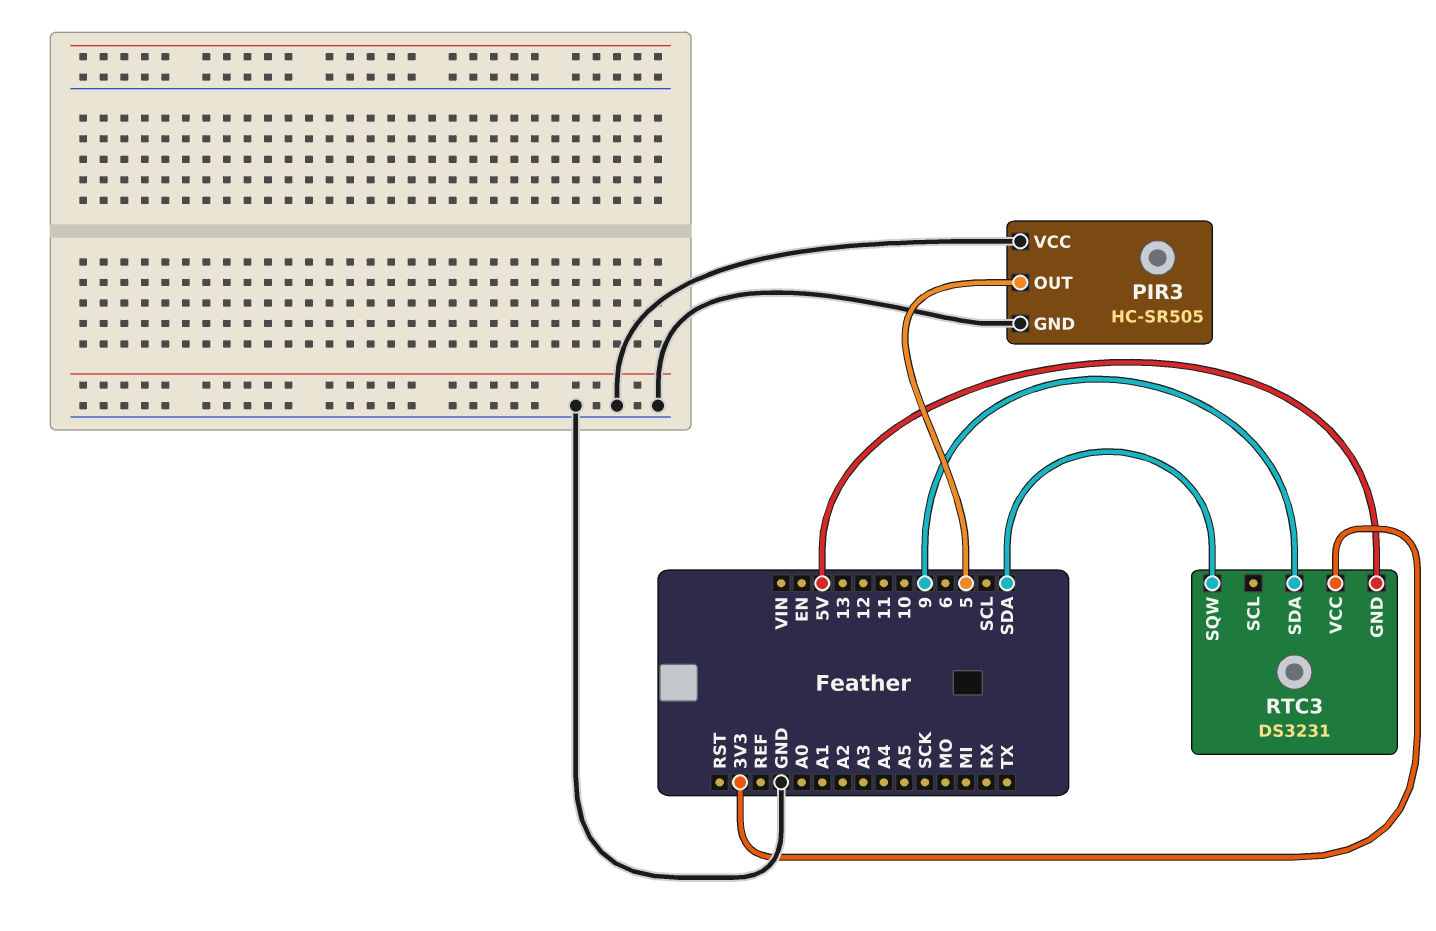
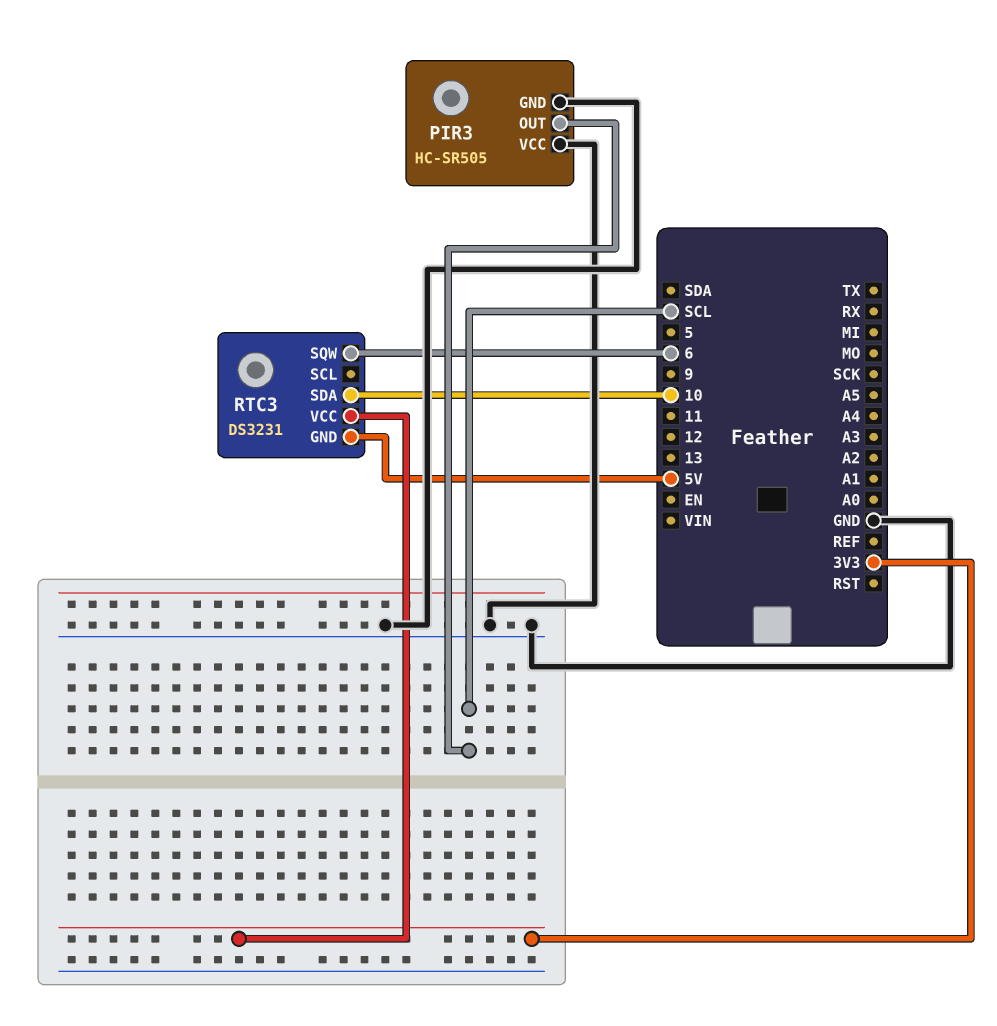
PIR3 pin OUT: 5 -> SCL
RTC3 pin SDA: 9 -> 10
RTC3 pin SQW: SDA -> 6

